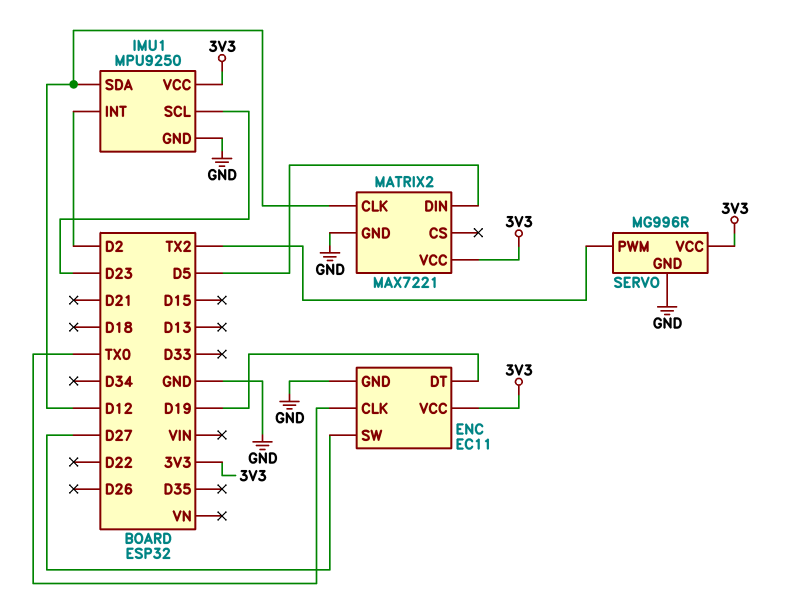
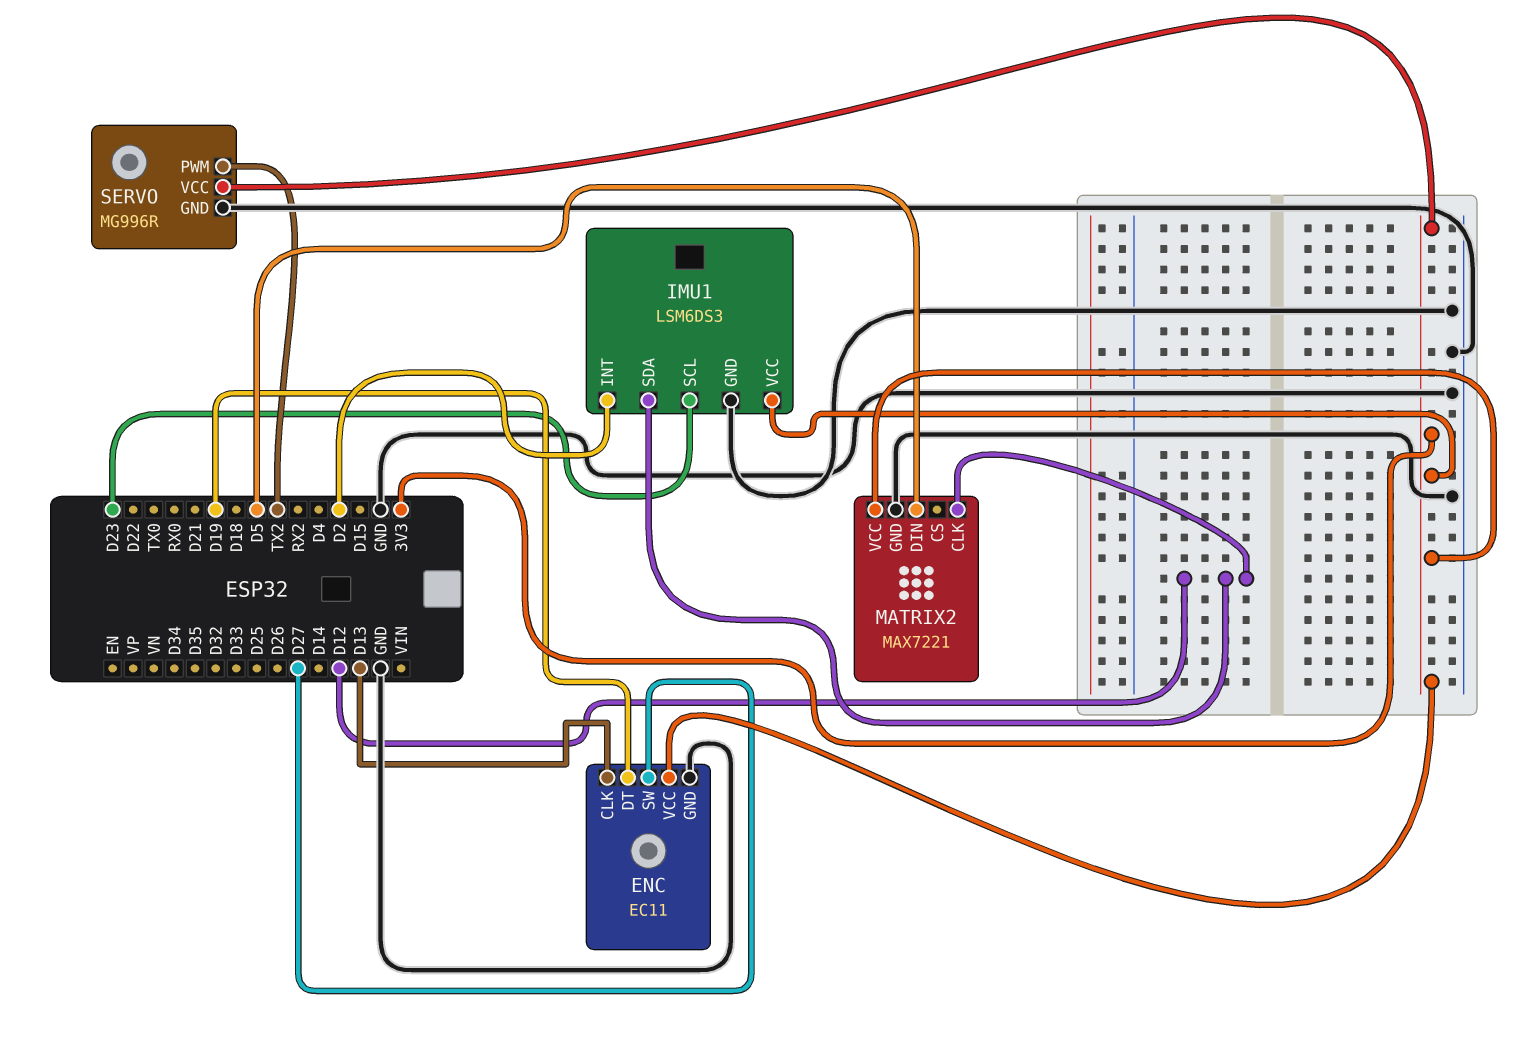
ENC pin CLK: TX0 -> D13
IMU1: MPU9250 -> LSM6DS3

